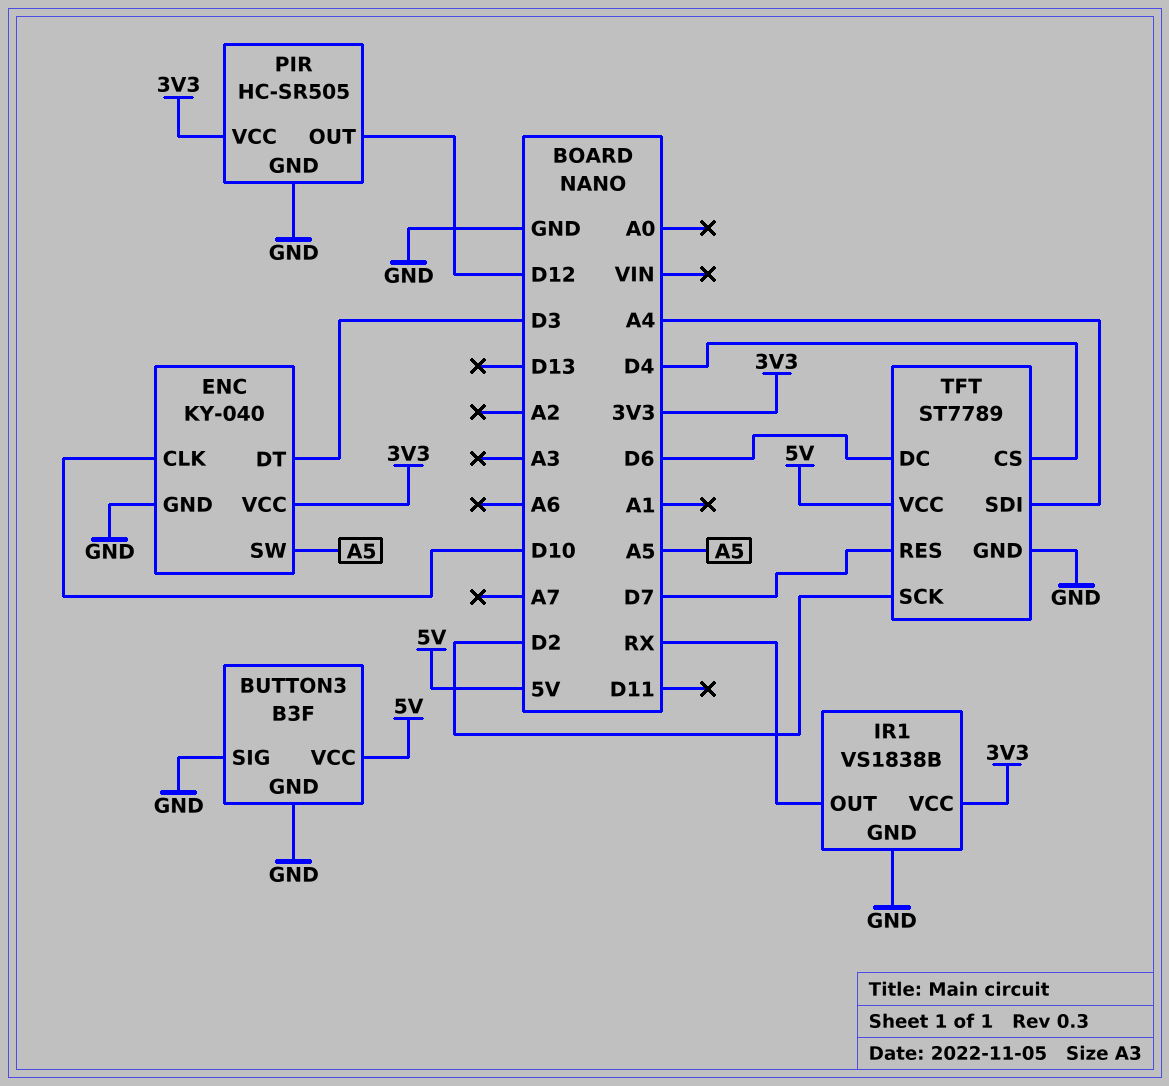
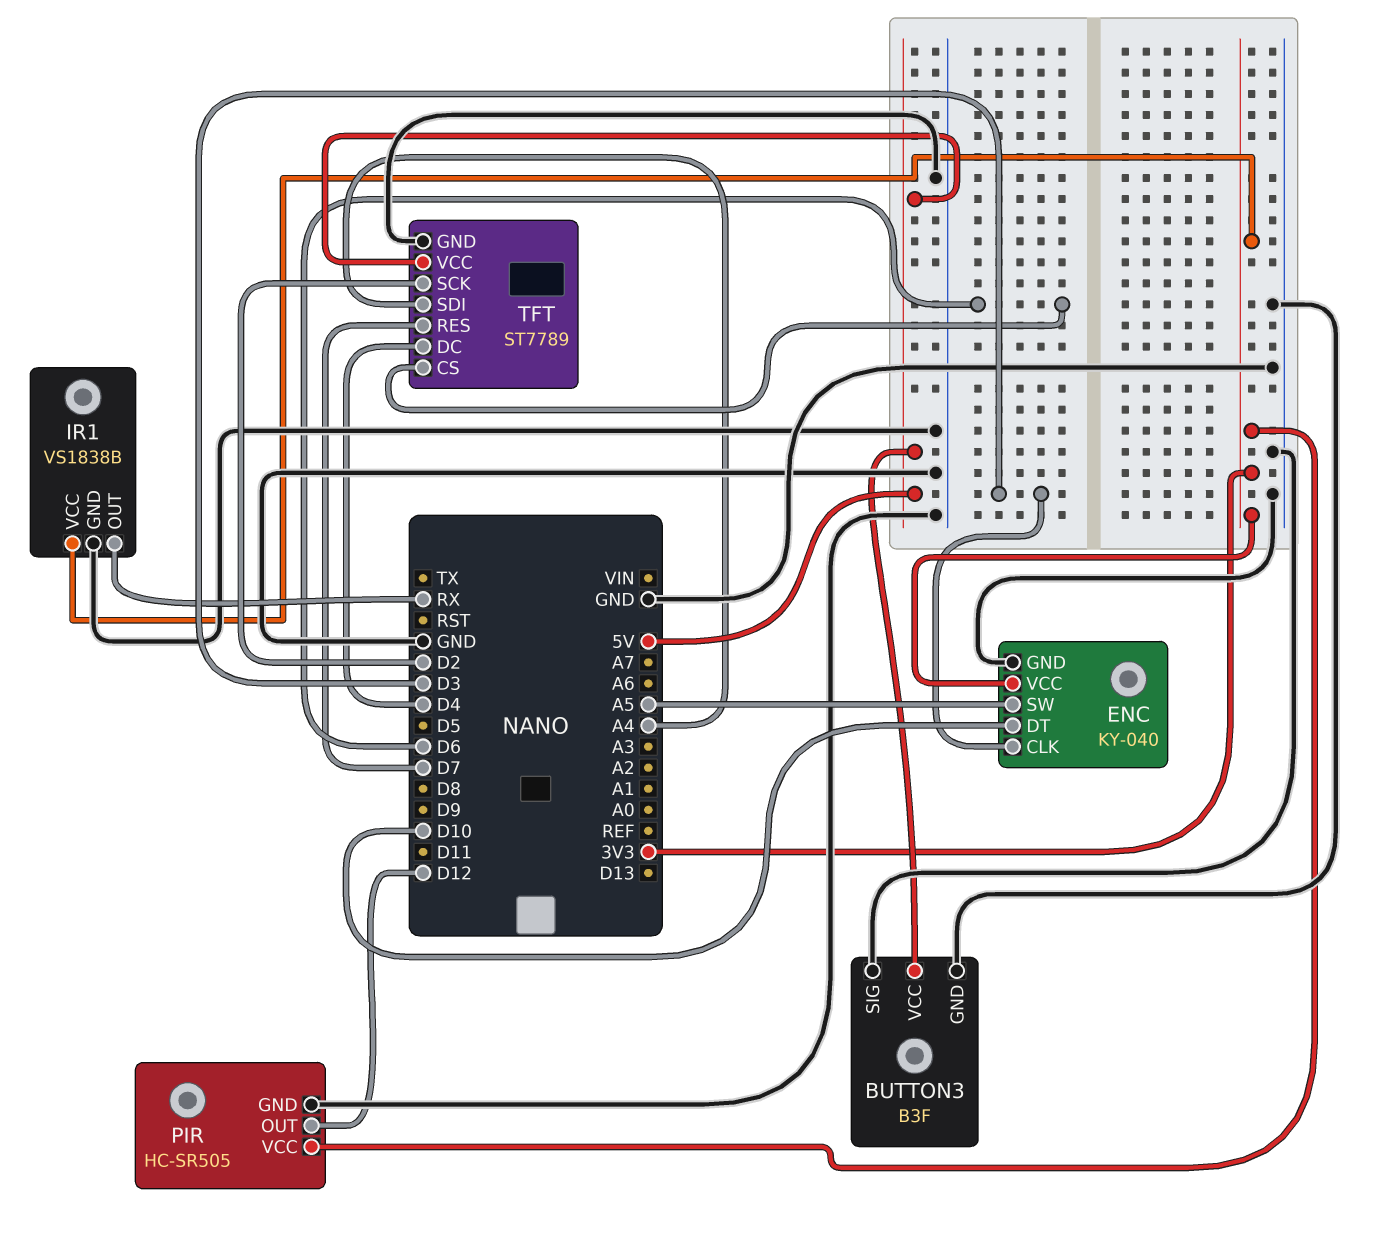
ENC pin CLK: D10 -> D3
ENC pin DT: D3 -> D10
TFT pin CS: D4 -> D6
TFT pin DC: D6 -> D4

